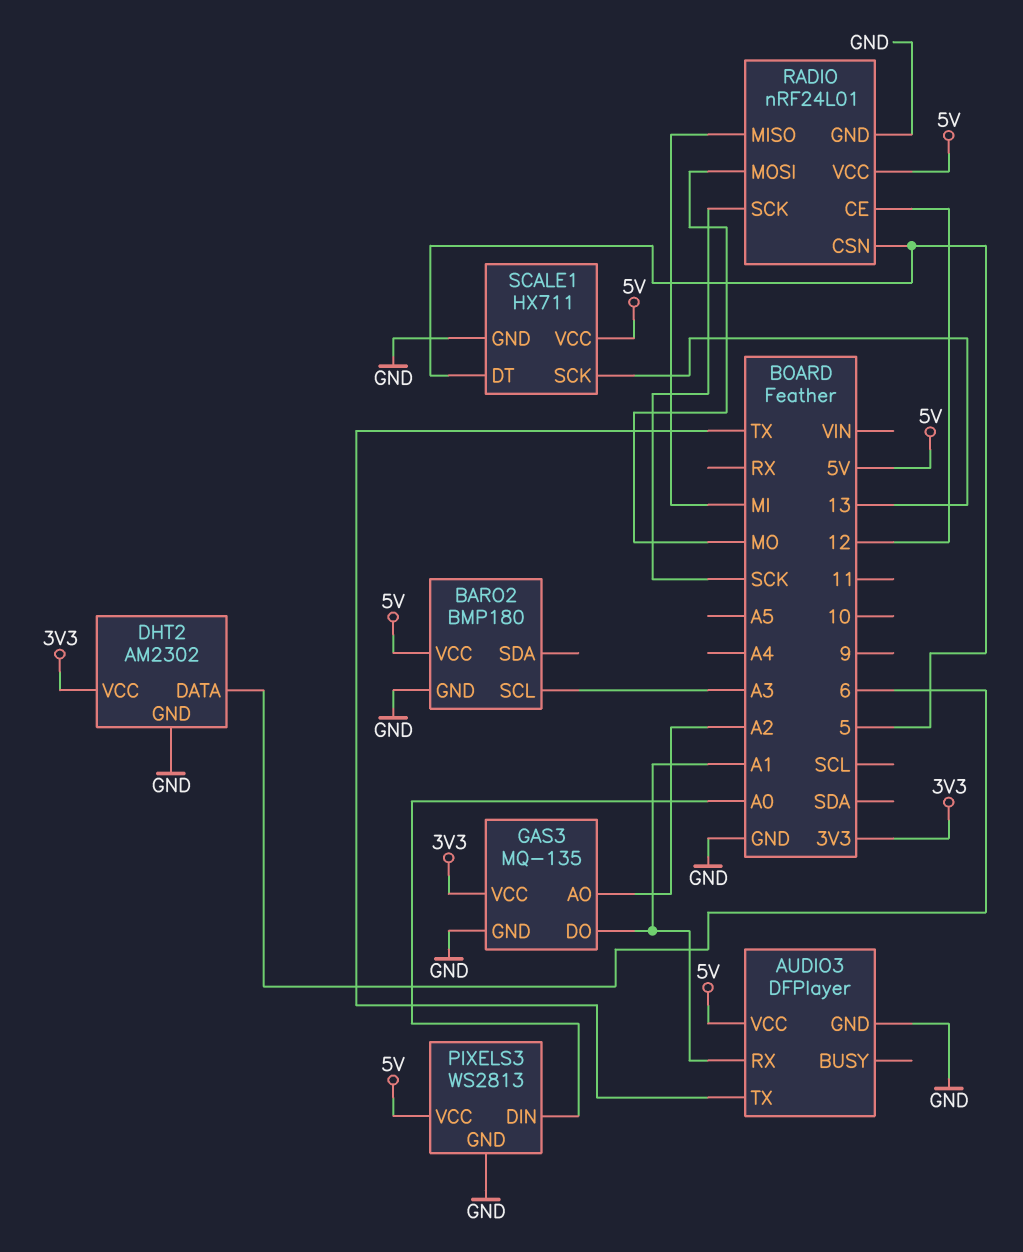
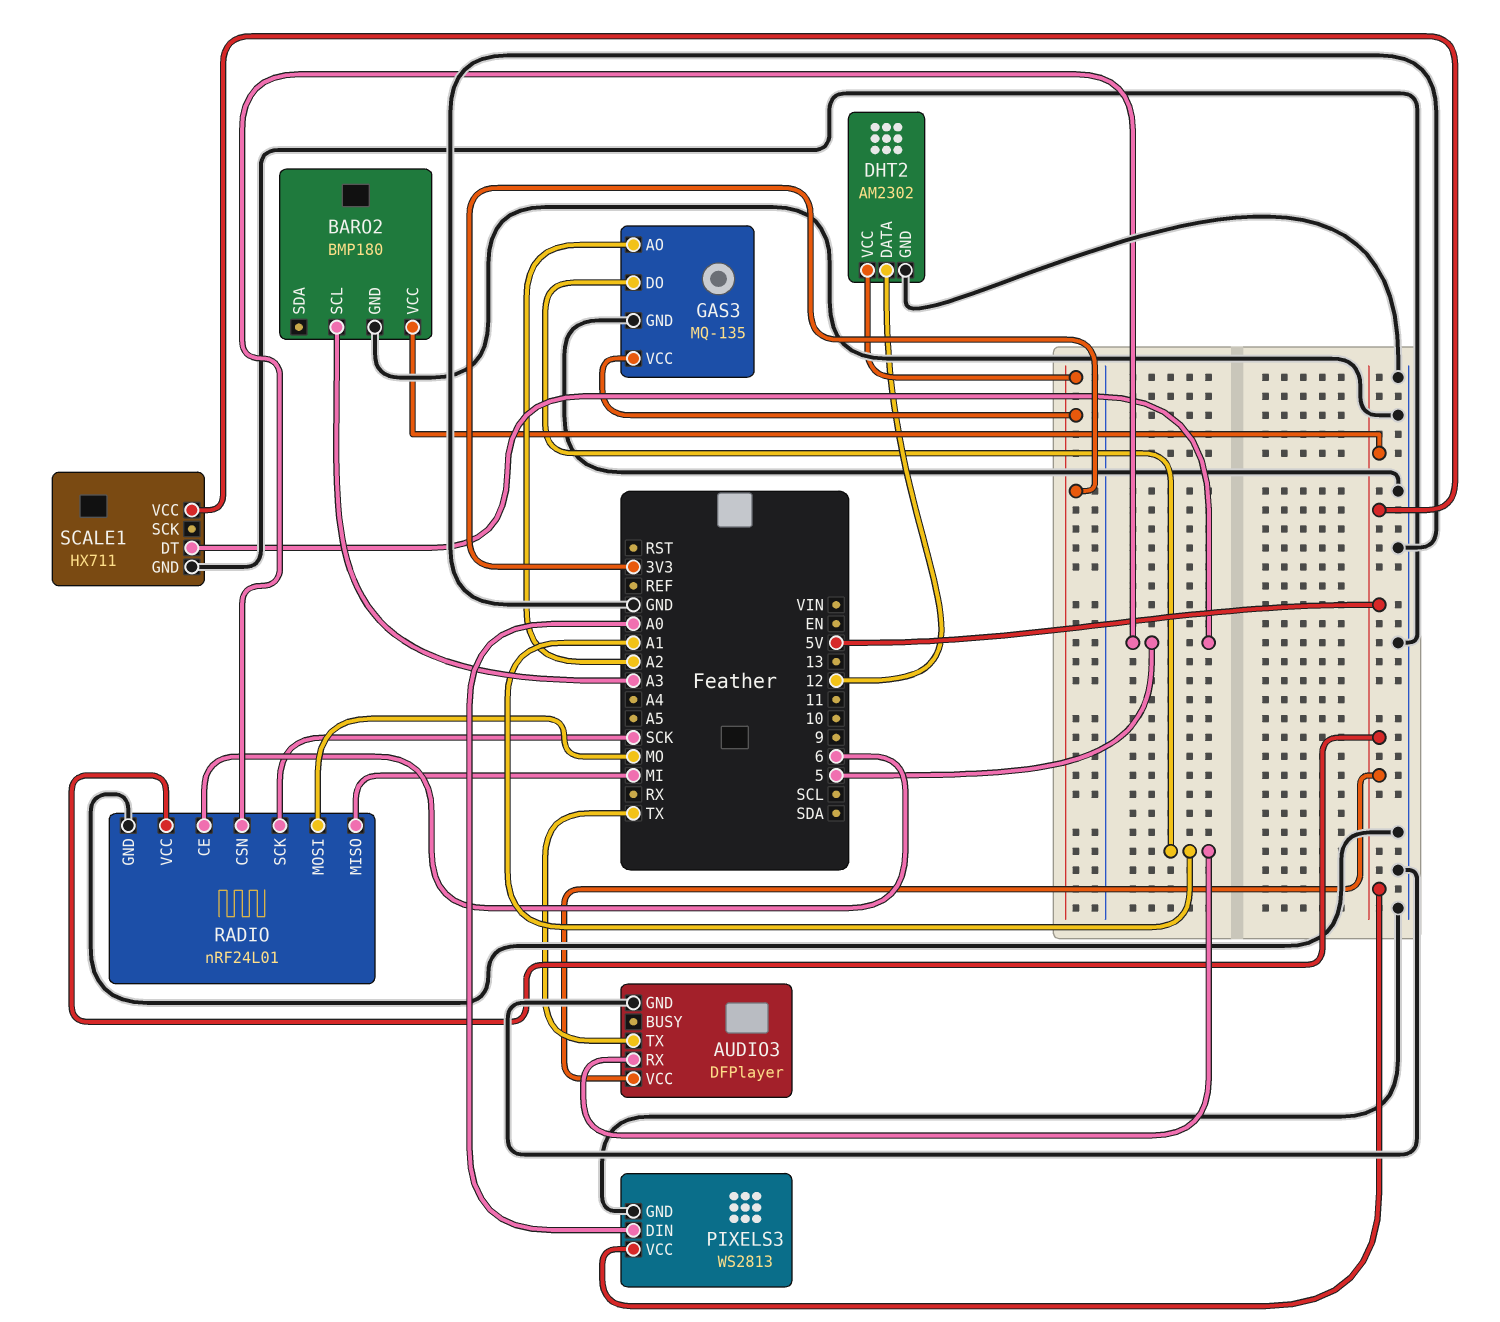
DHT2 pin DATA: 6 -> 12
RADIO pin CE: 12 -> 6
SCALE1 pin SCK: 13 -> none

